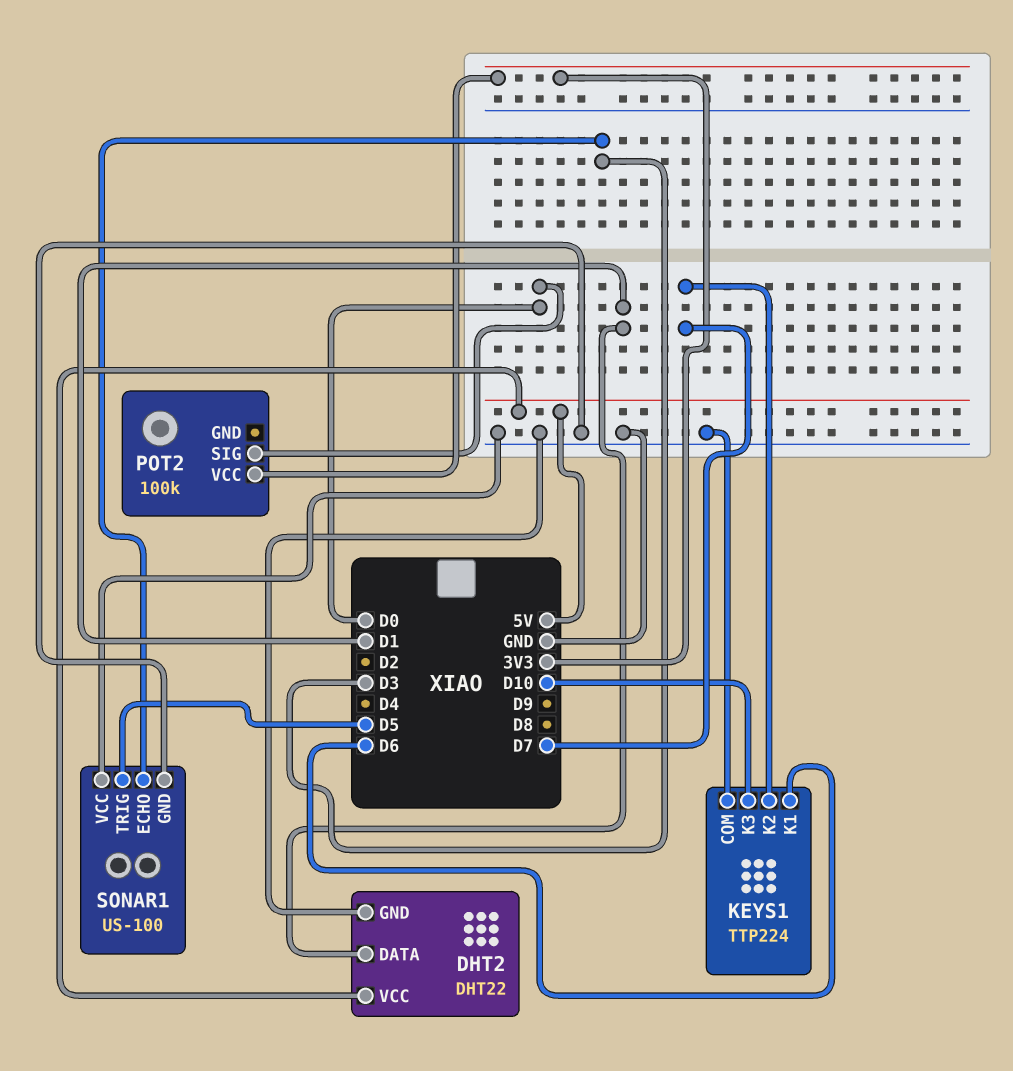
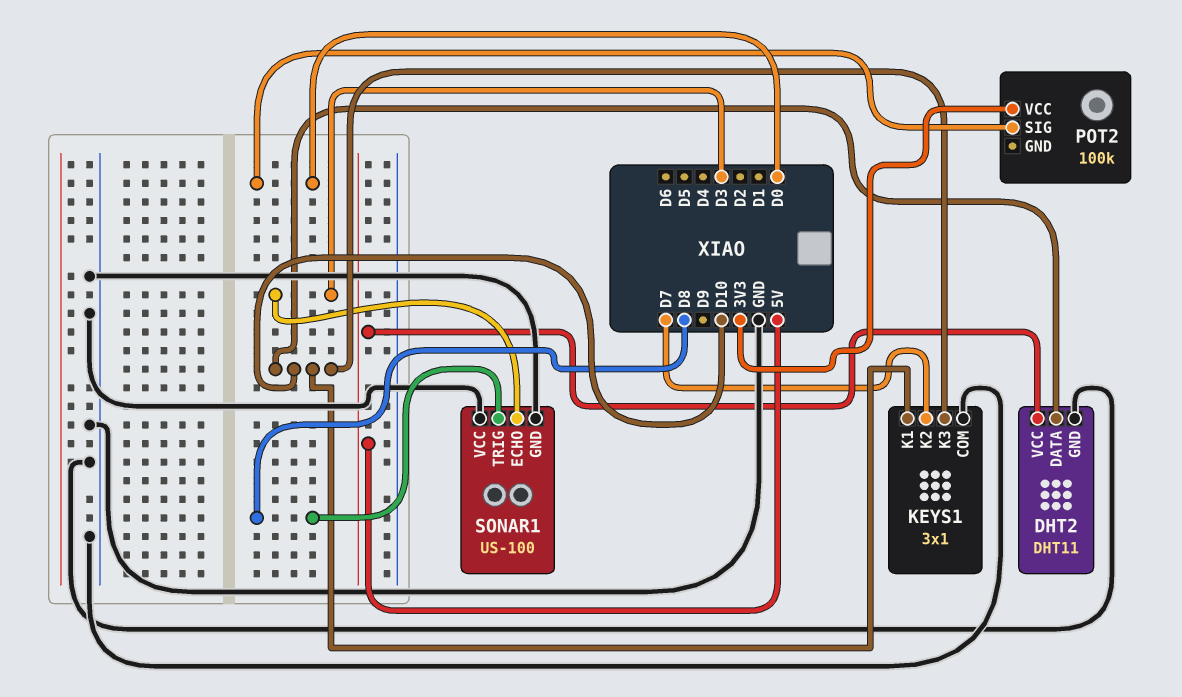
DHT2: DHT22 -> DHT11
DHT2 pin DATA: D1 -> D10
KEYS1: TTP224 -> 3x1
KEYS1 pin K1: D6 -> D10
SONAR1 pin TRIG: D5 -> D8

